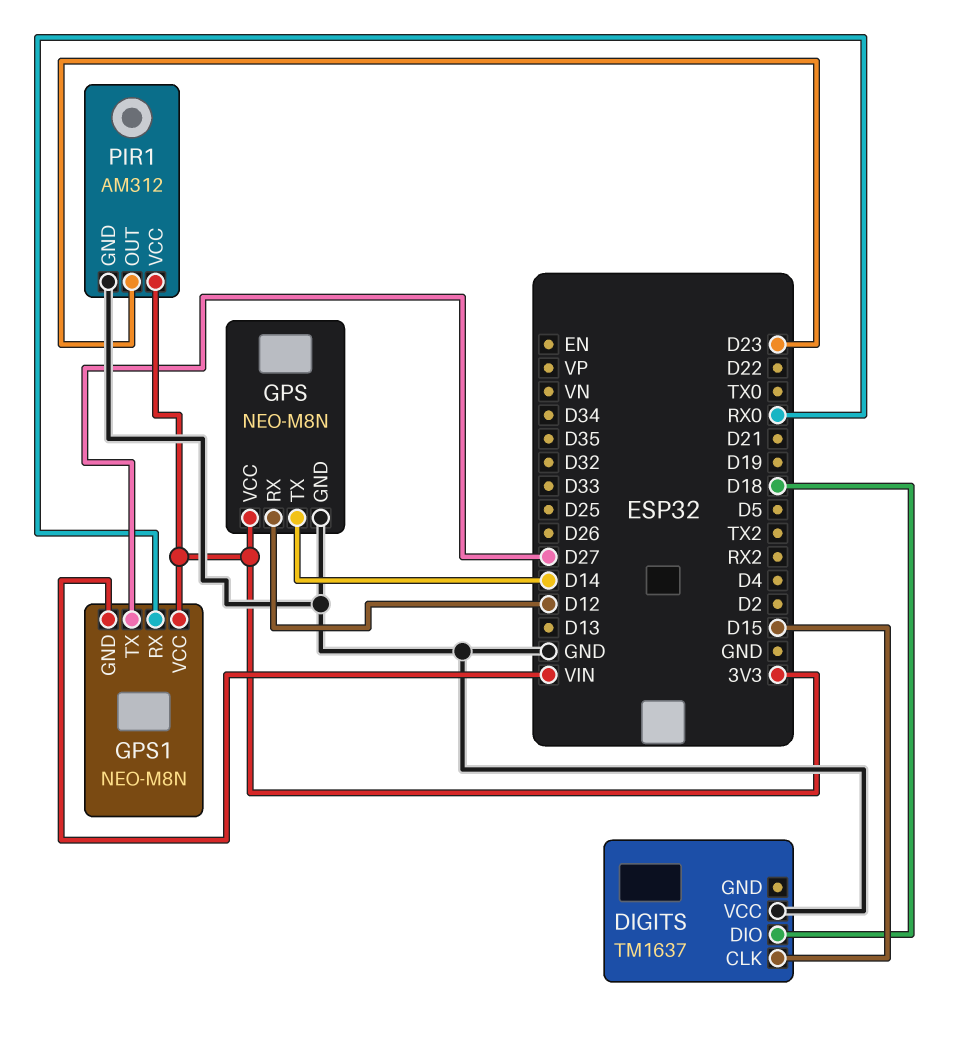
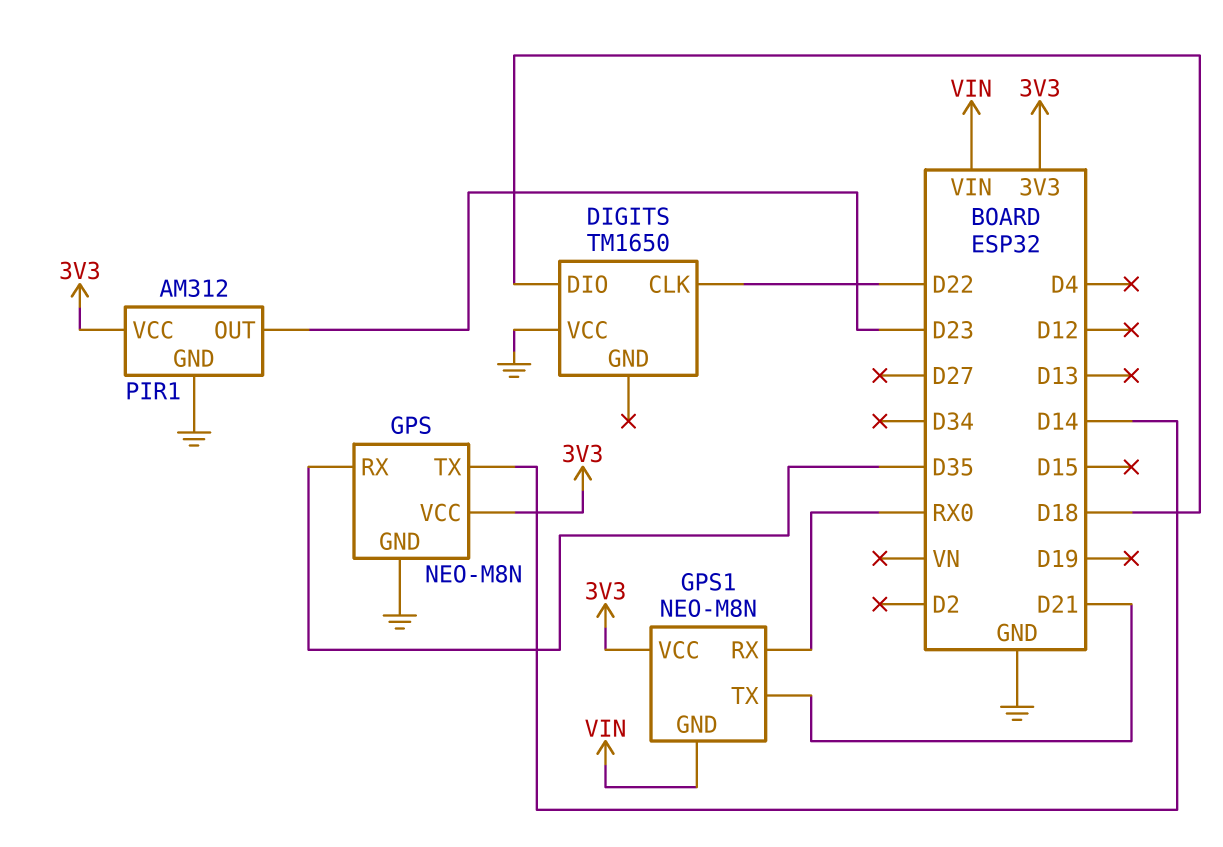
DIGITS: TM1637 -> TM1650
DIGITS pin CLK: D15 -> D22
GPS pin RX: D12 -> D35
GPS1 pin TX: D27 -> D21

